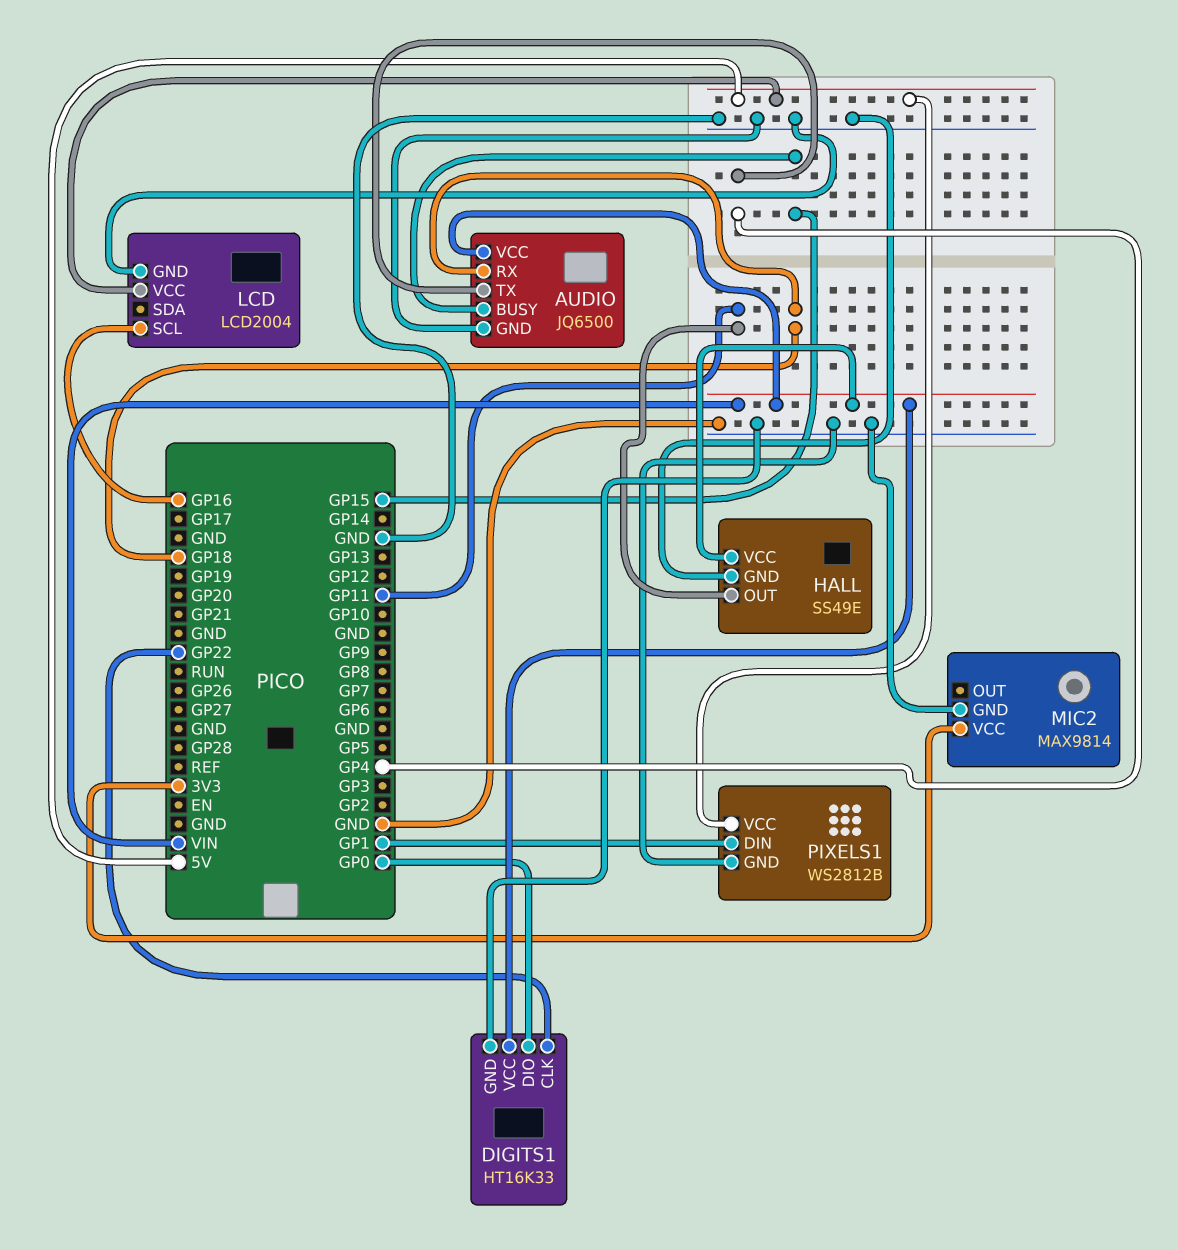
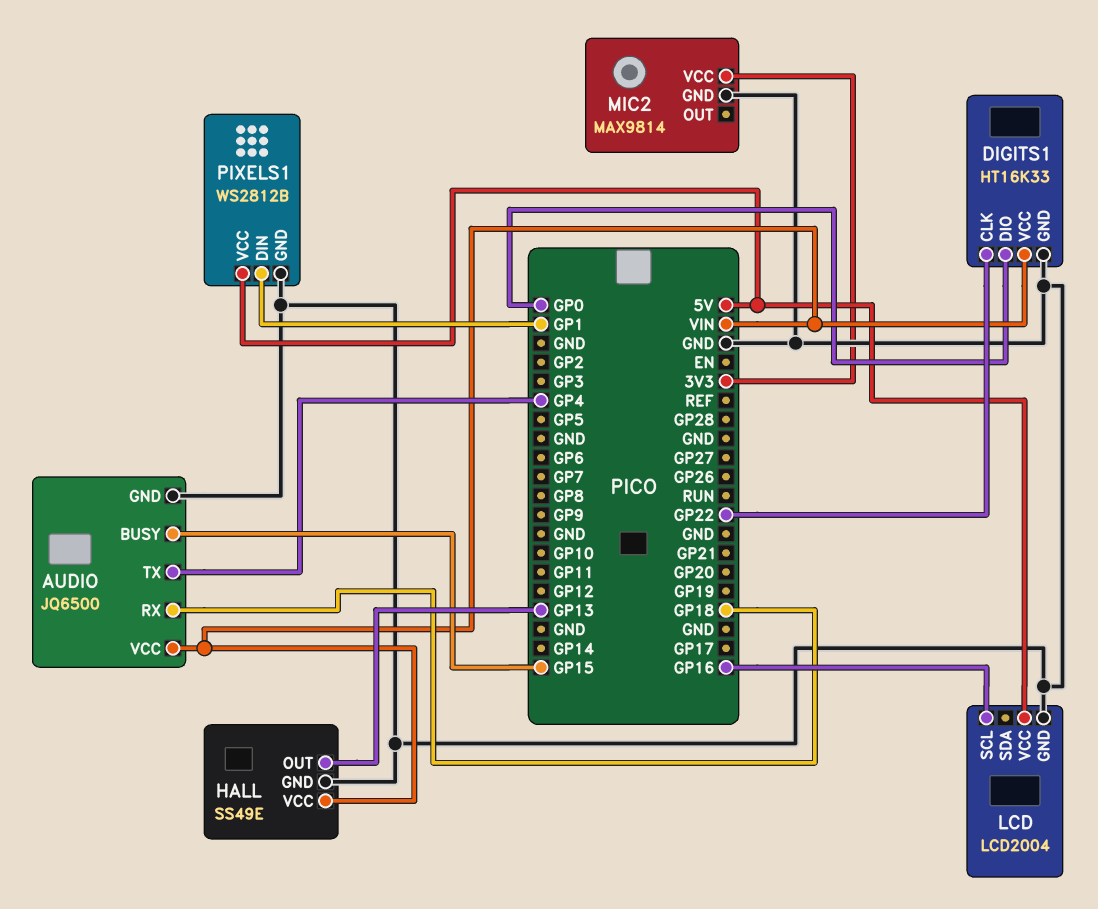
HALL pin OUT: GP11 -> GP13

